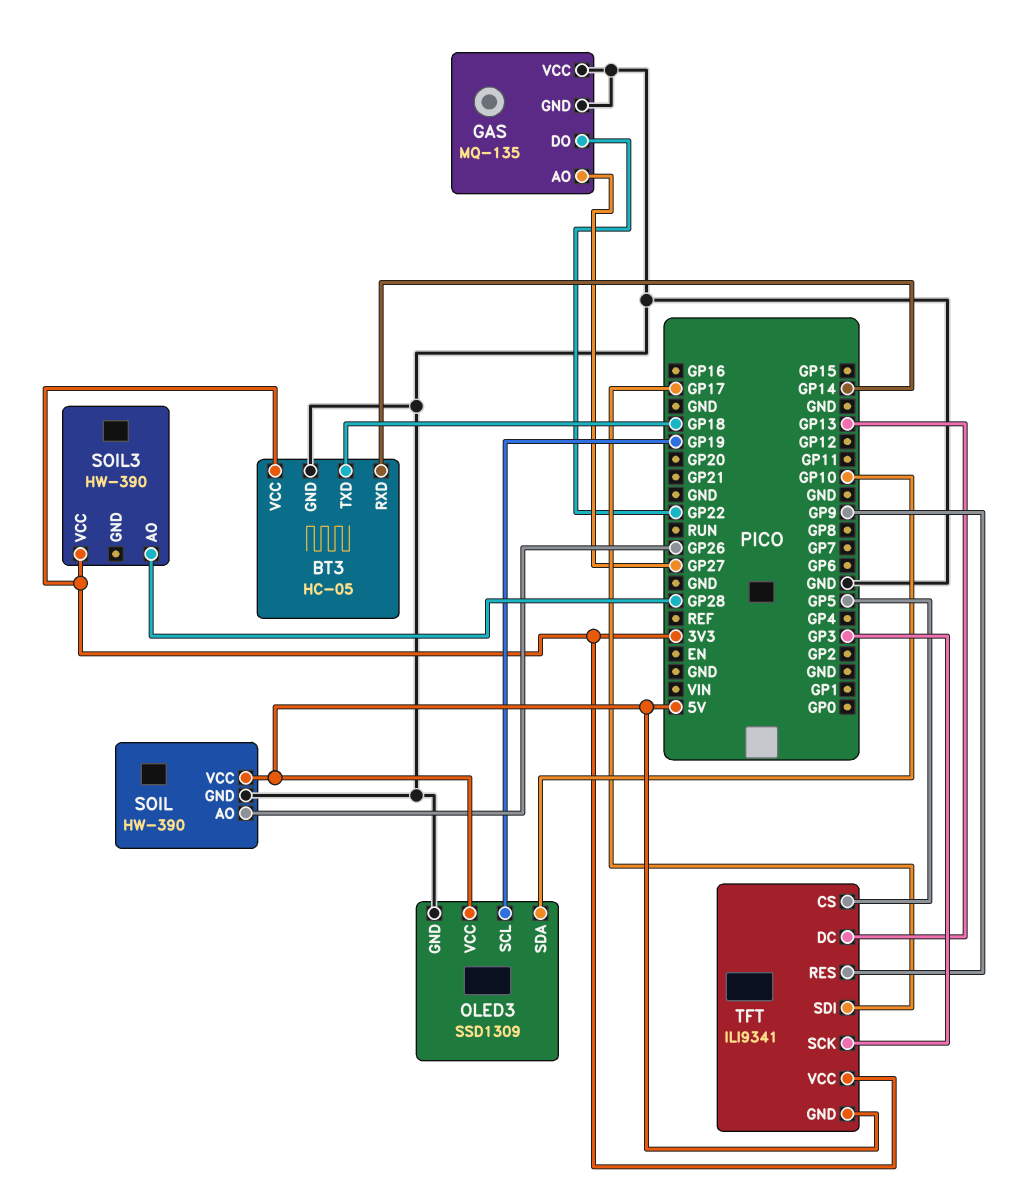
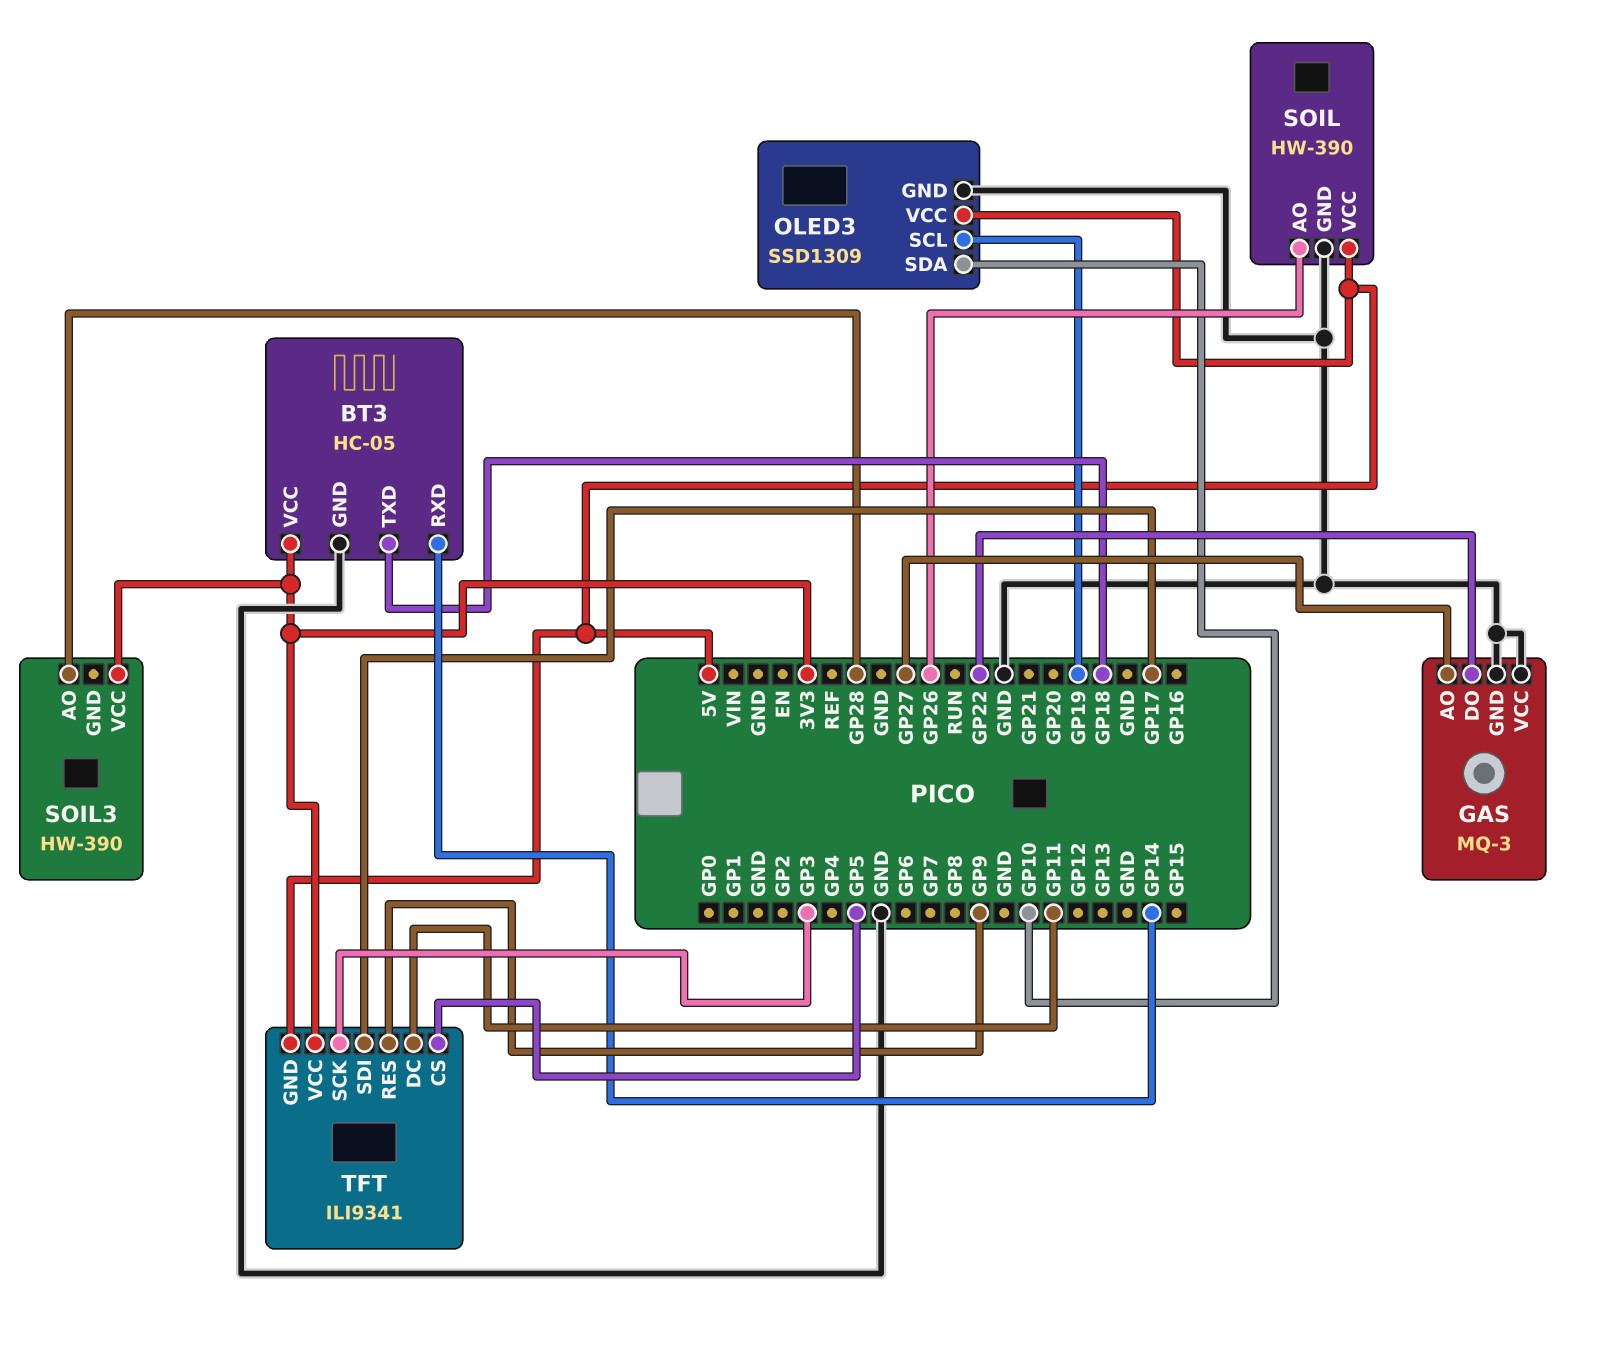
GAS: MQ-135 -> MQ-3
TFT pin DC: GP13 -> GP11

